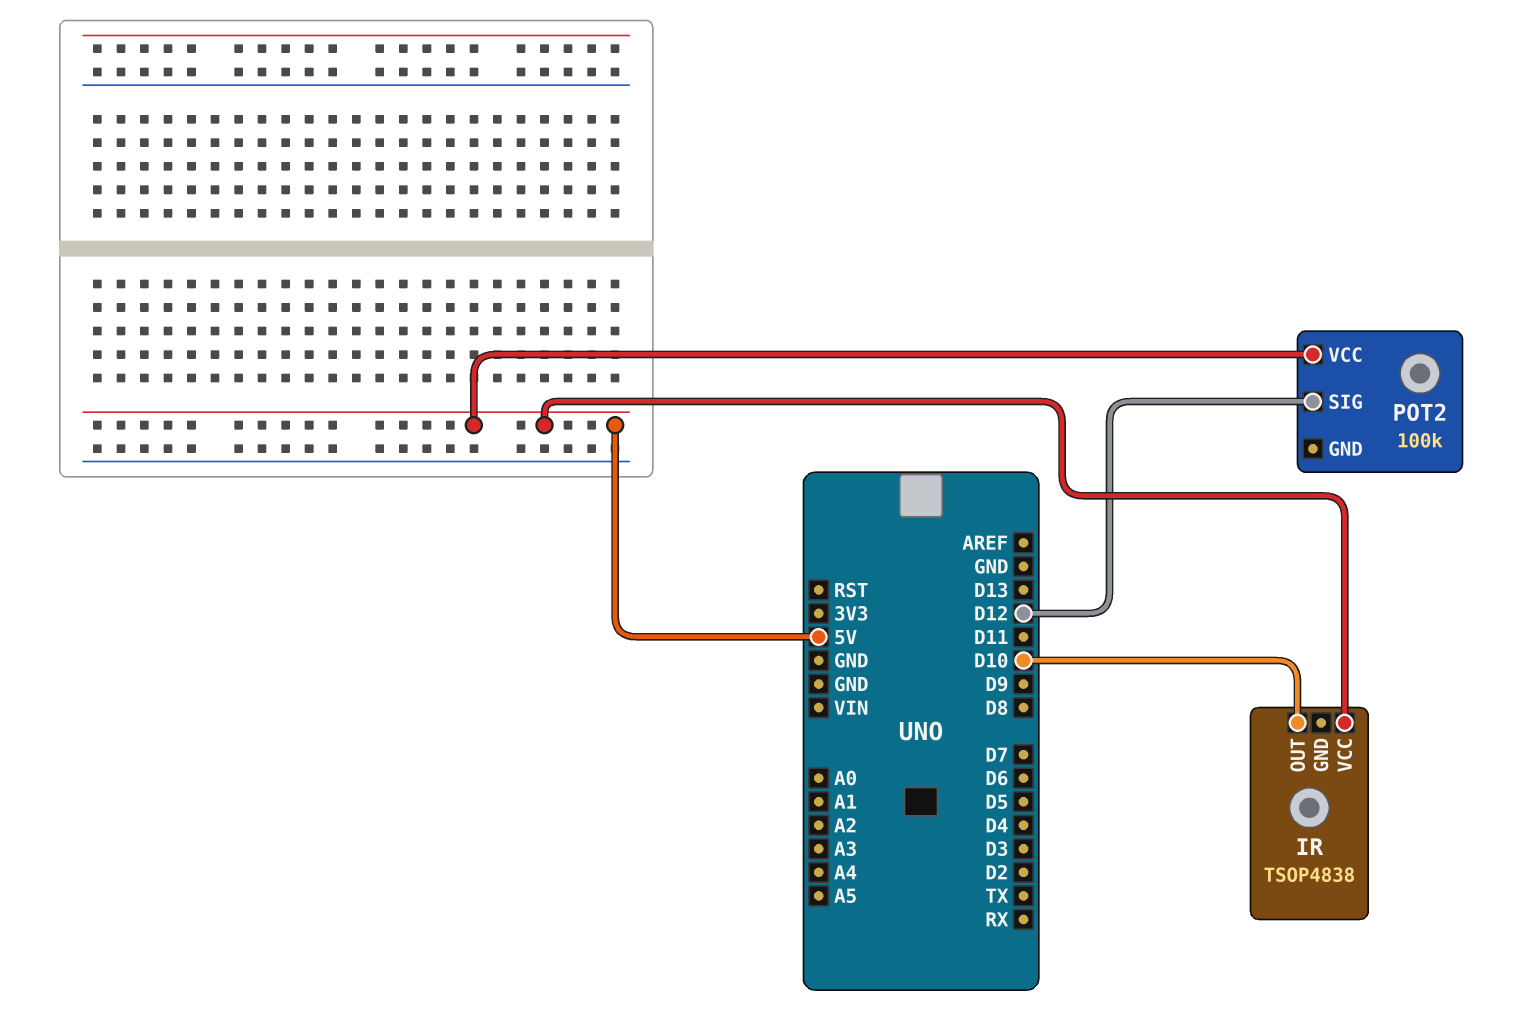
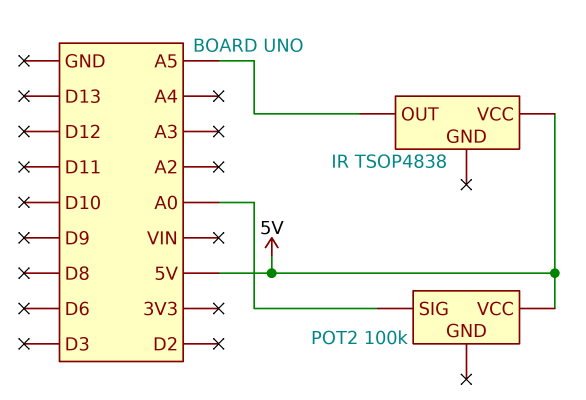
IR pin OUT: D10 -> A5
POT2 pin SIG: D12 -> A0

